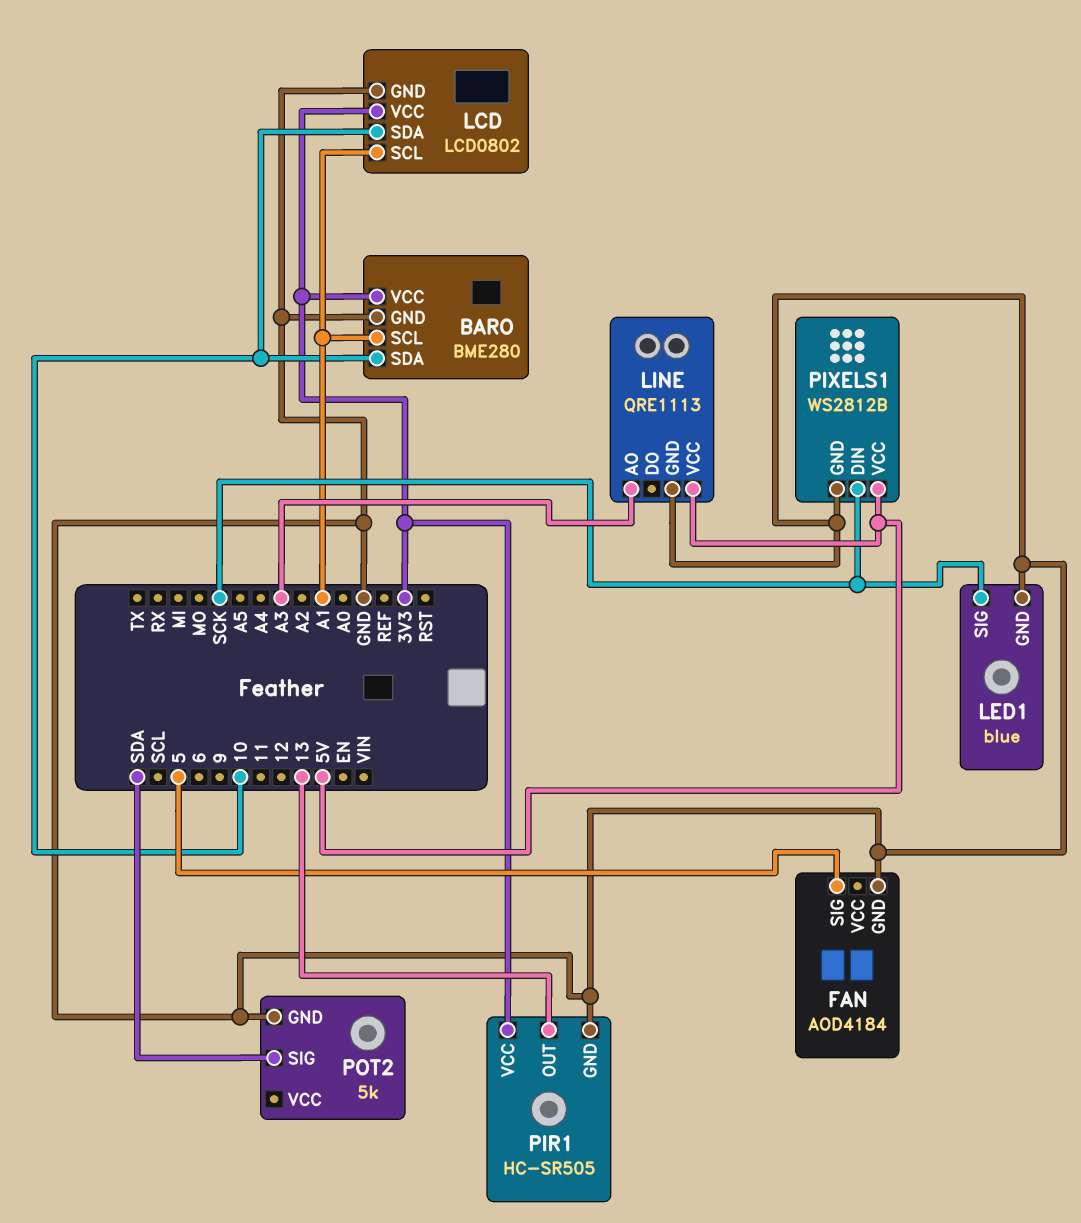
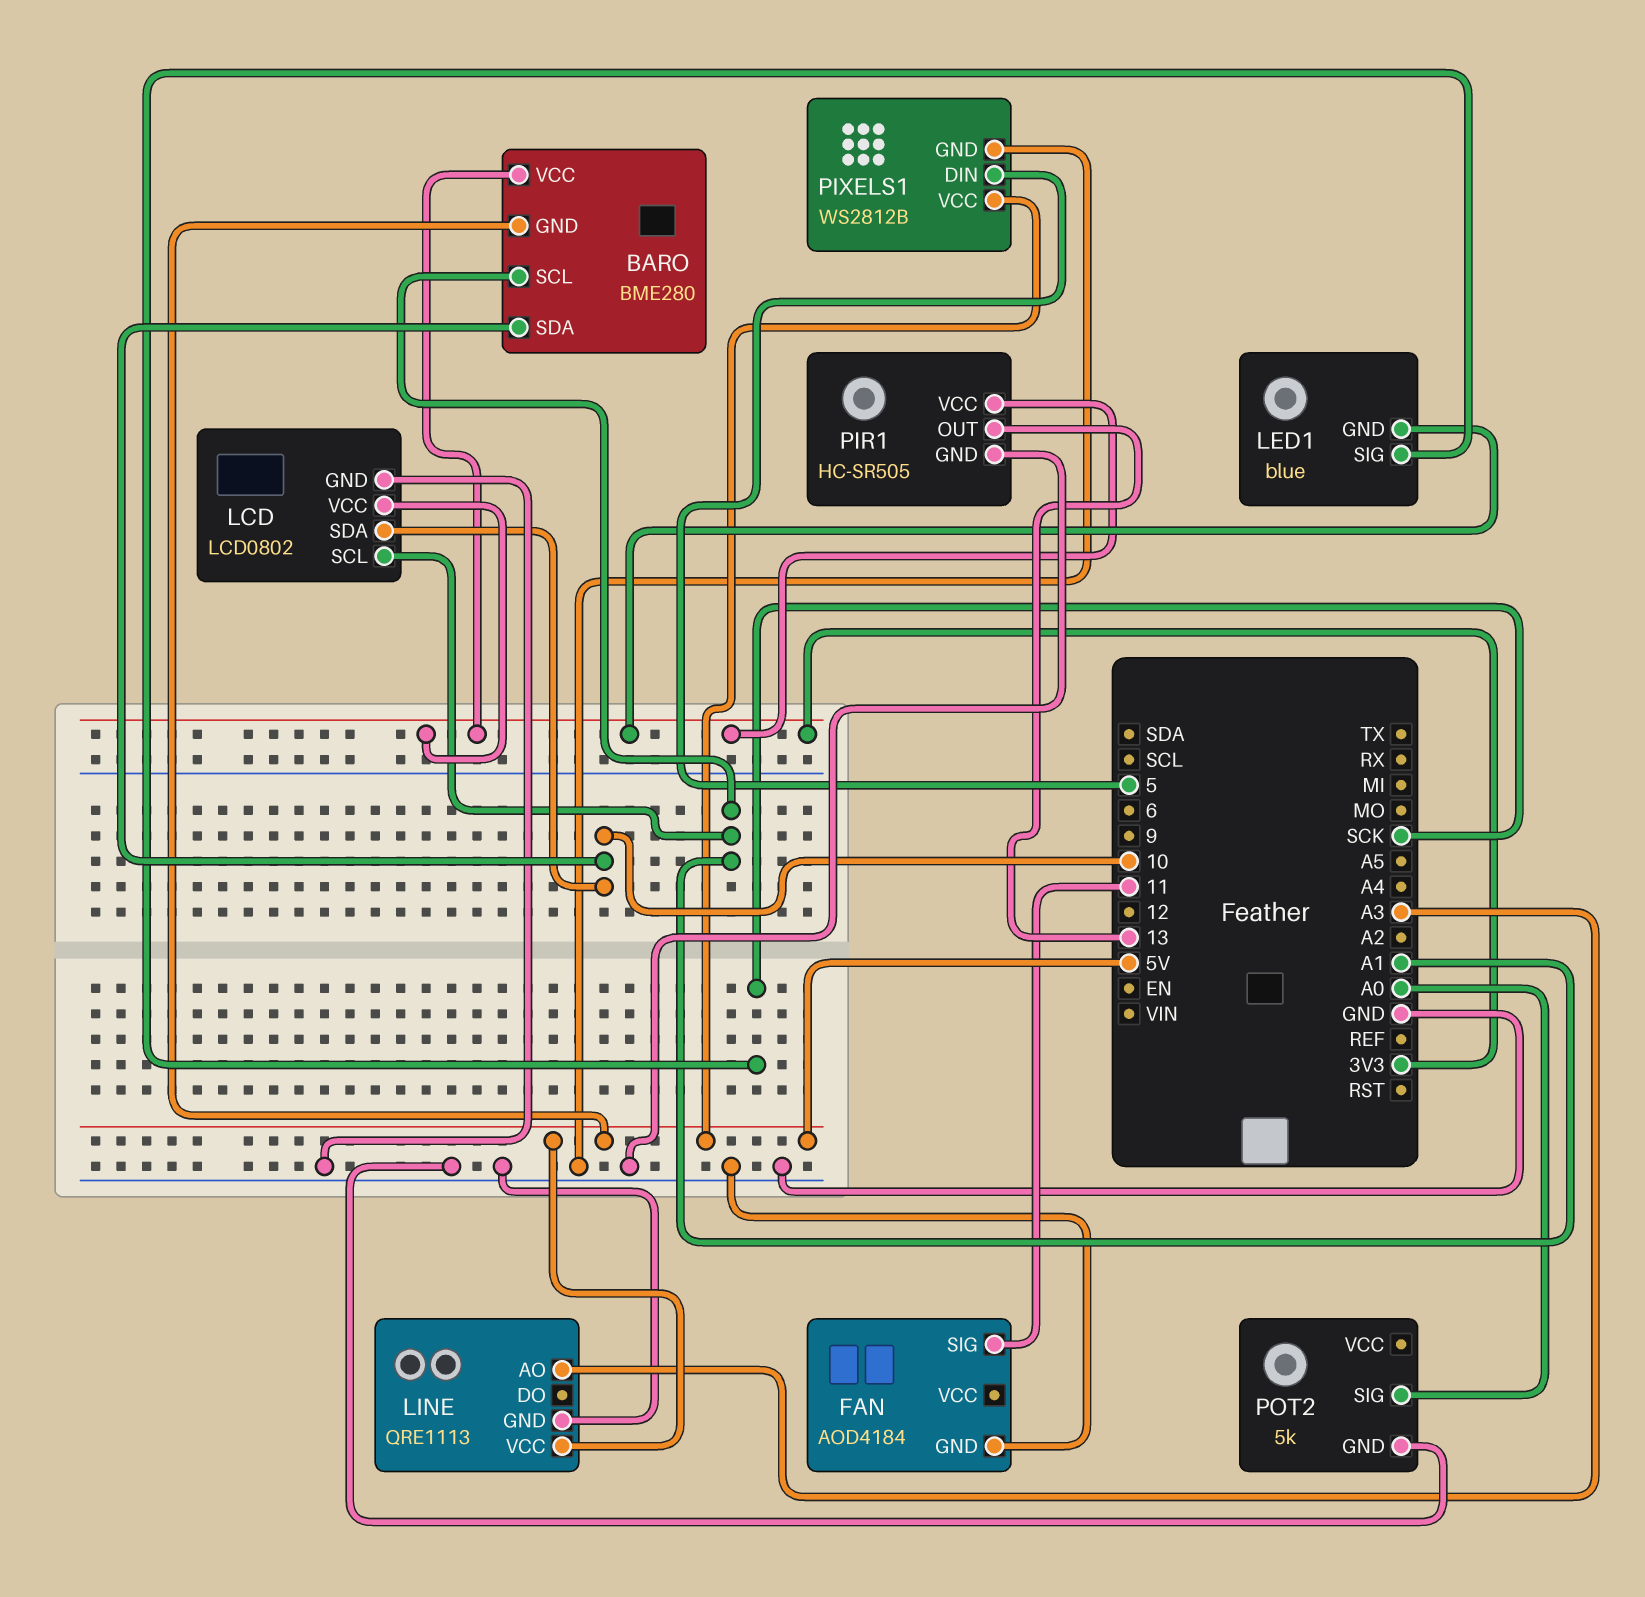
BARO pin GND: GND -> 5V
FAN pin SIG: 5 -> 11
LED1 pin GND: GND -> 3V3
PIXELS1 pin DIN: SCK -> 5
POT2 pin SIG: SDA -> A0

